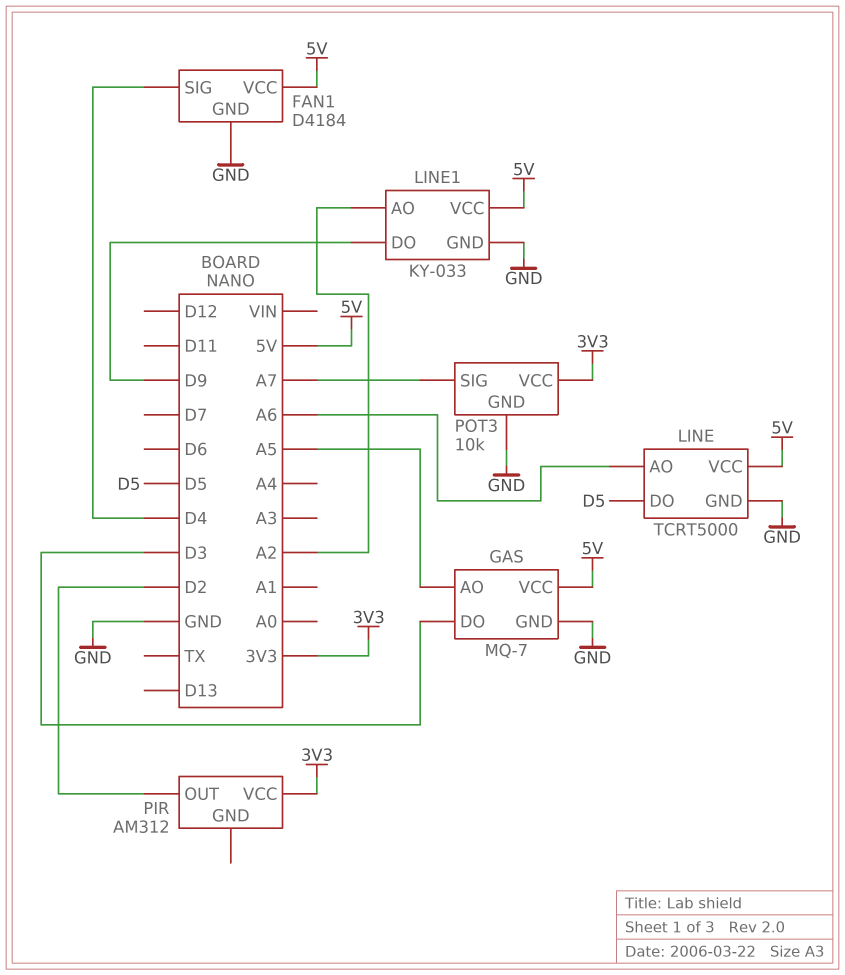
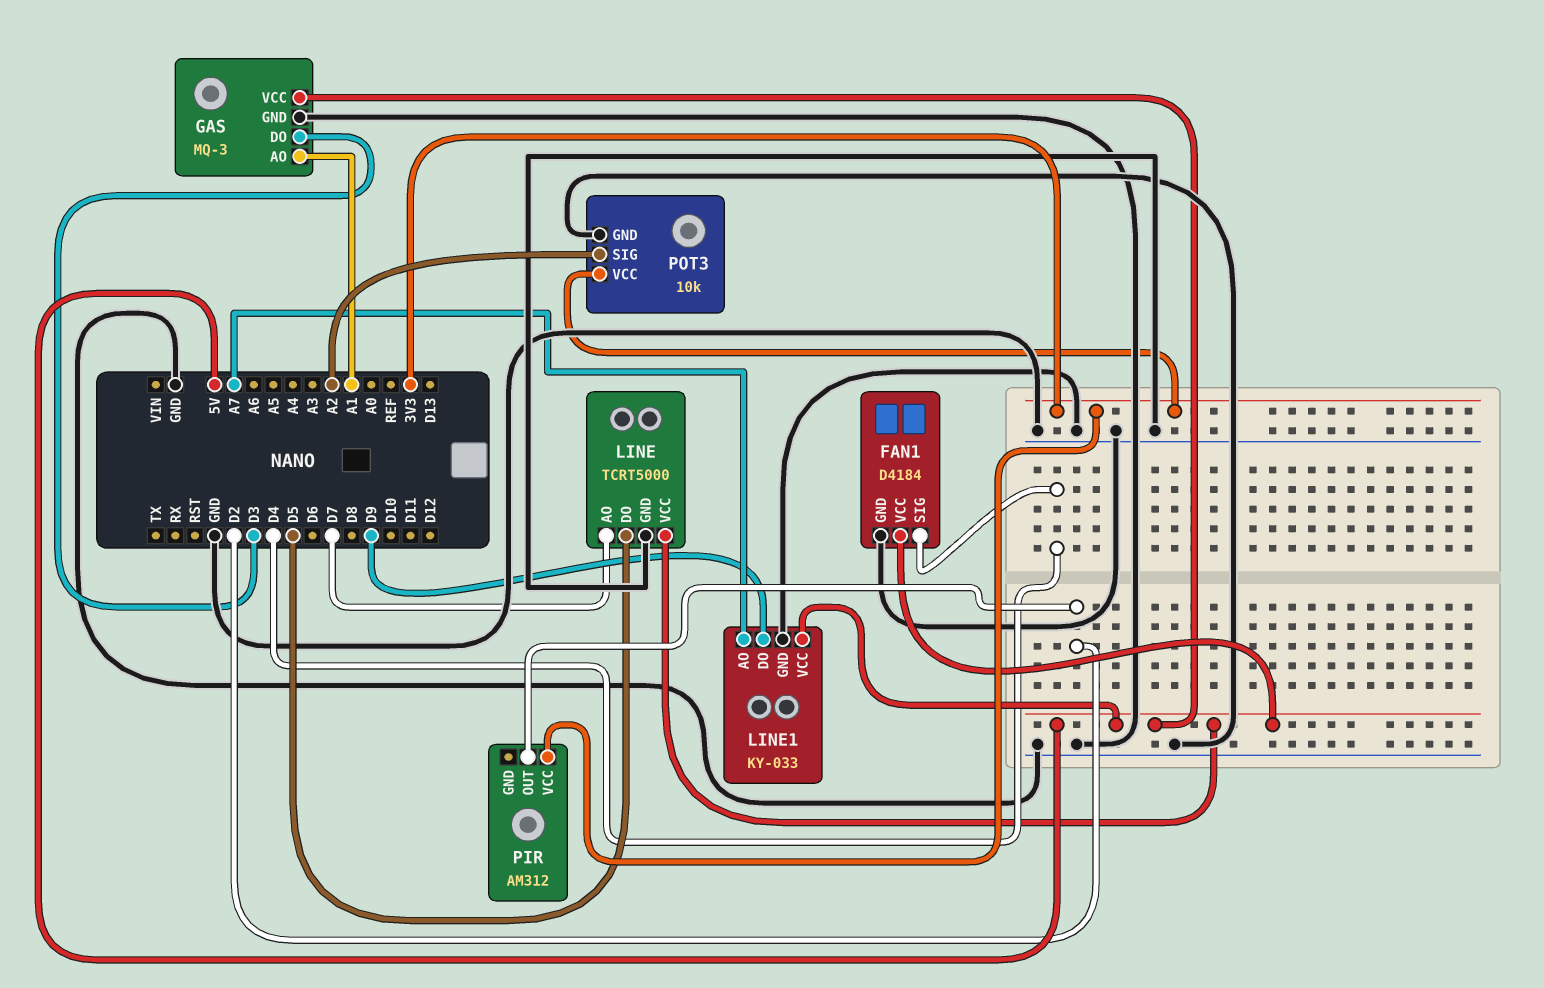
GAS: MQ-7 -> MQ-3
GAS pin AO: A5 -> A1
LINE pin AO: A6 -> D7
LINE1 pin AO: A2 -> A7
POT3 pin SIG: A7 -> A2

